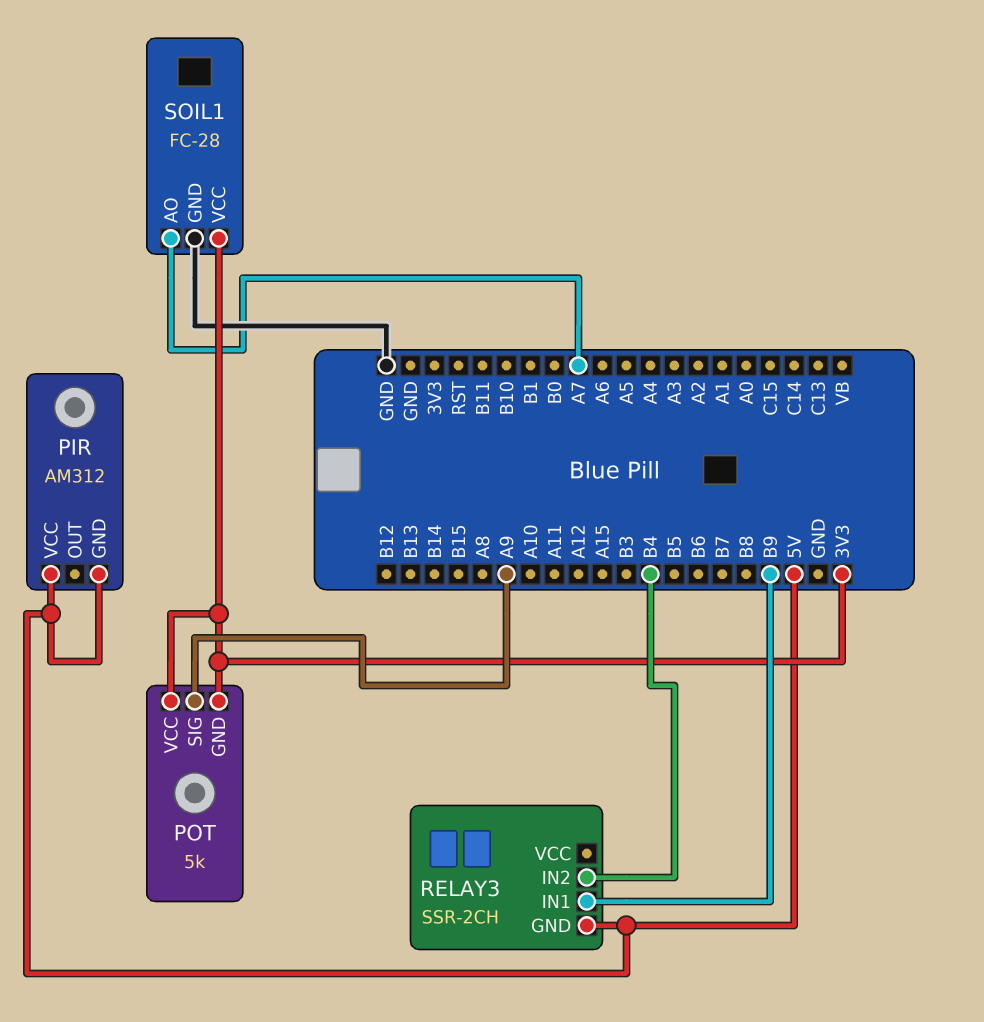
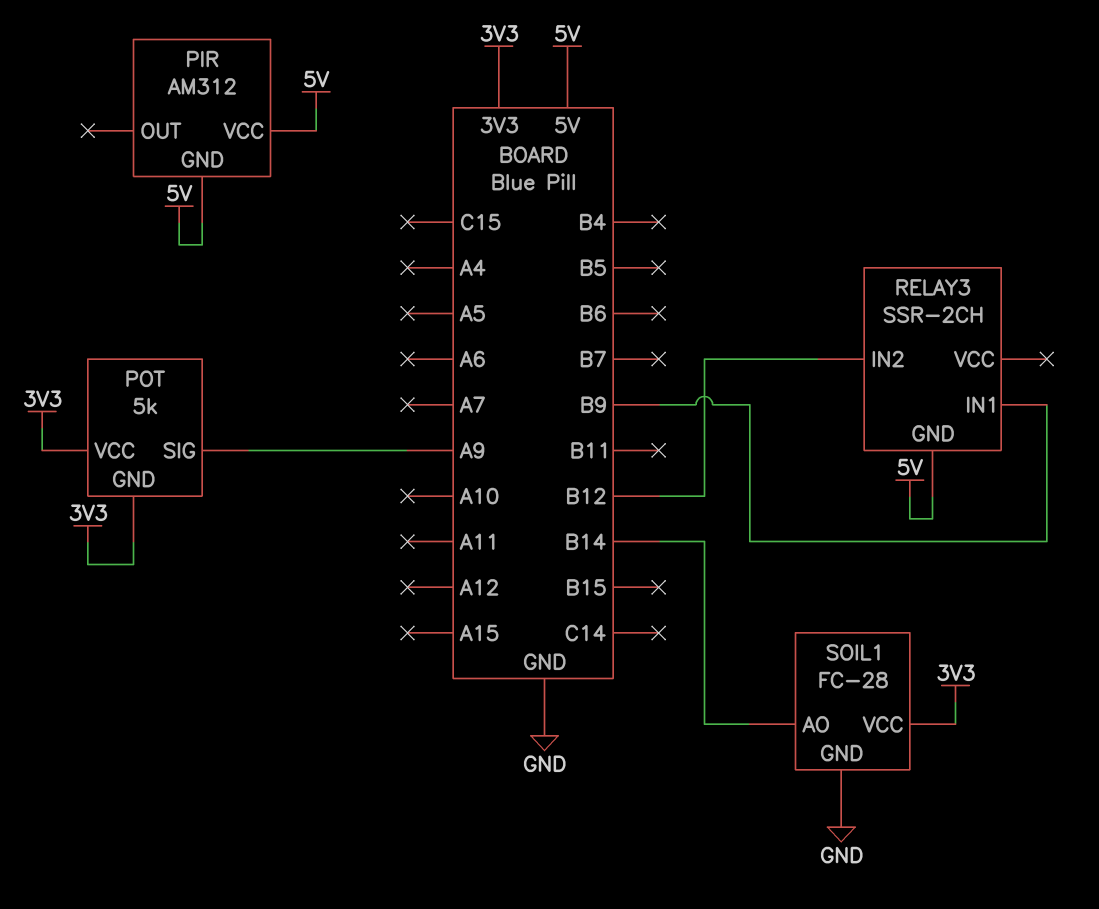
RELAY3 pin IN2: B4 -> B12
SOIL1 pin AO: A7 -> B14

